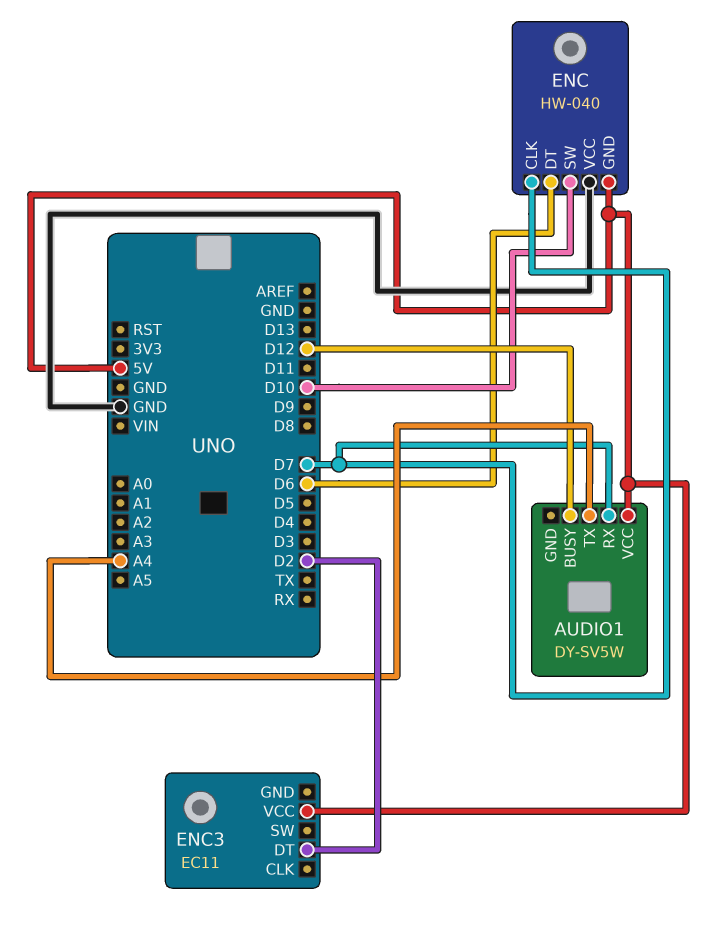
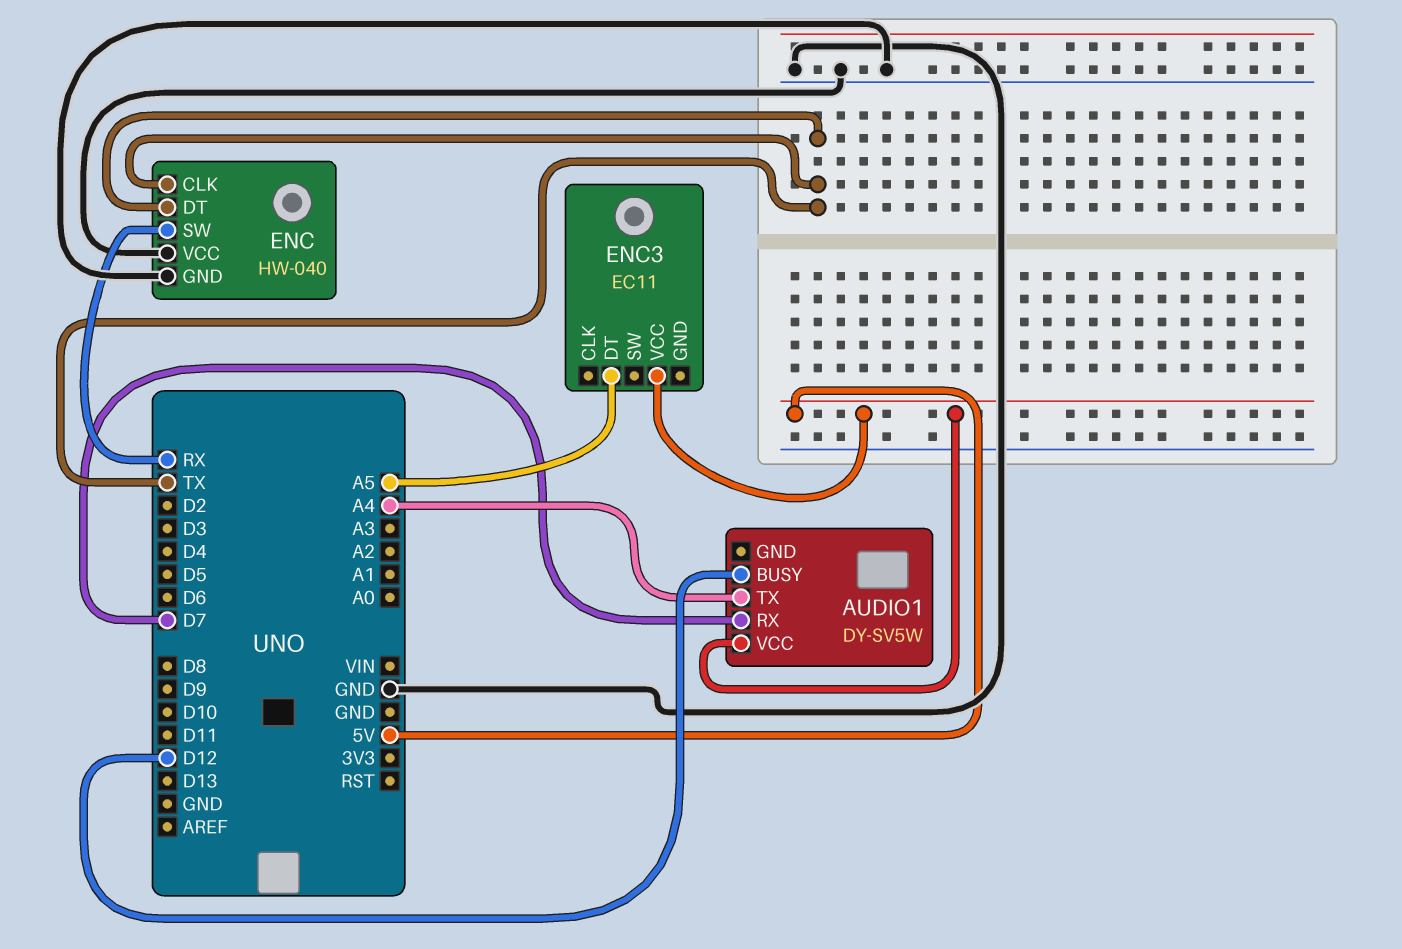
ENC pin CLK: D7 -> TX
ENC pin DT: D6 -> TX
ENC pin GND: 5V -> GND
ENC pin SW: D10 -> RX
ENC3 pin DT: D2 -> A5

